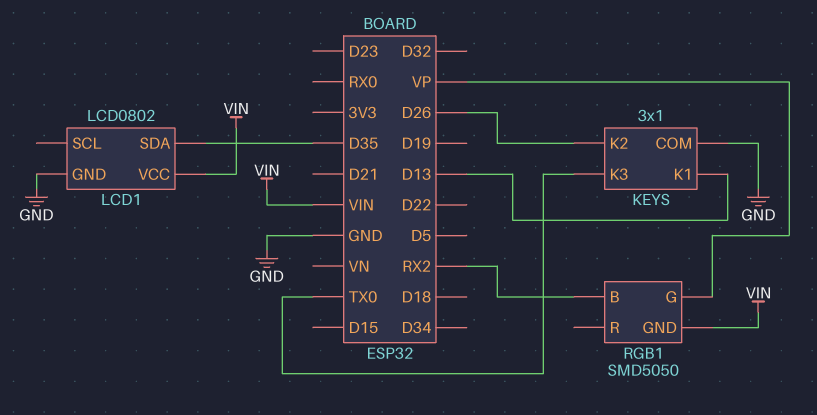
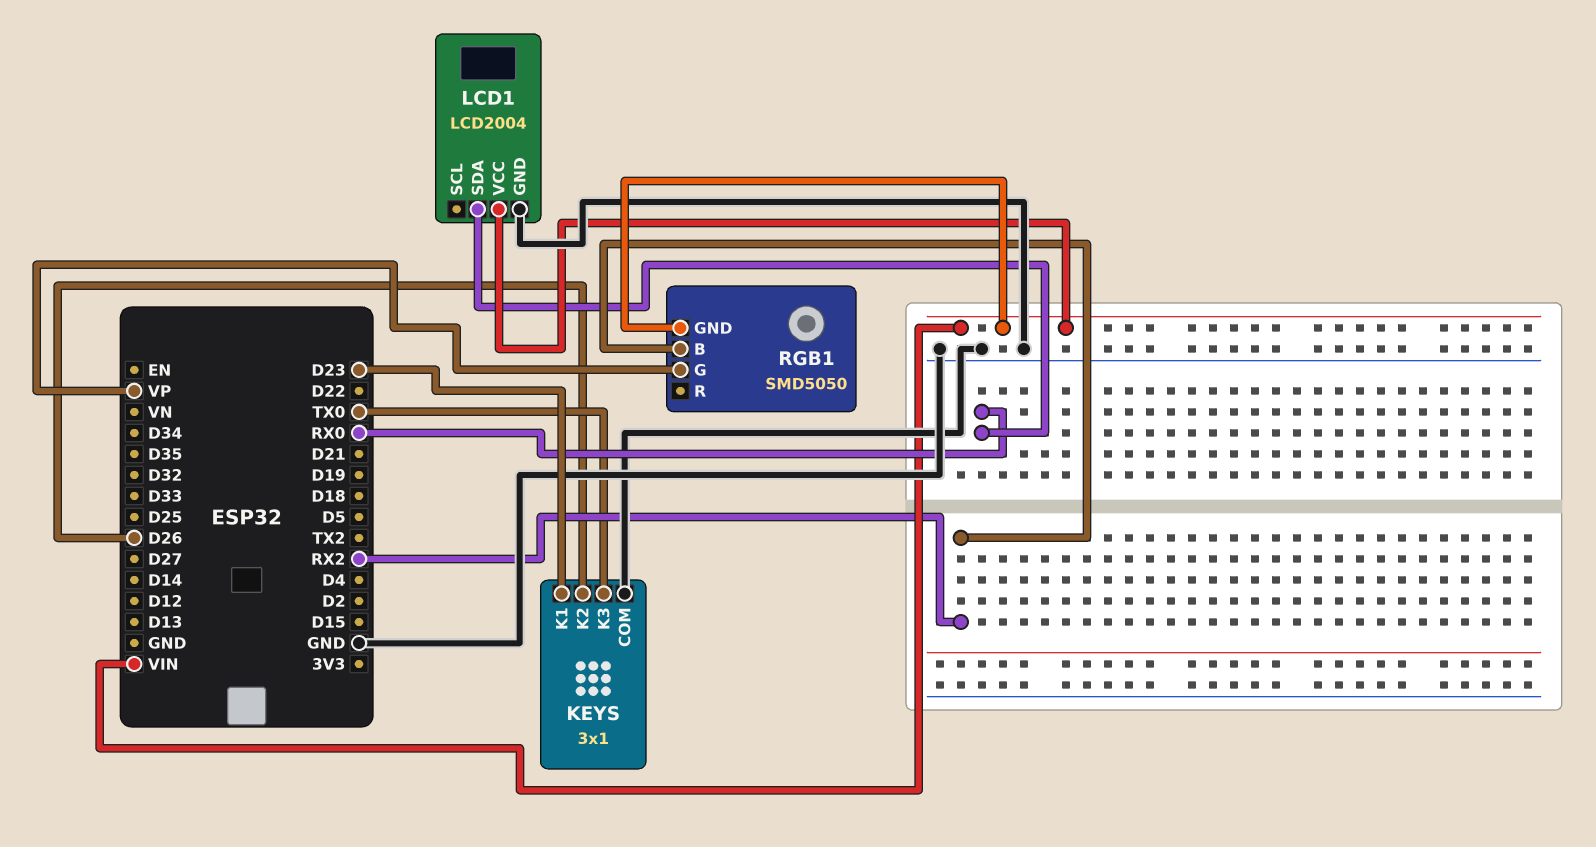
KEYS pin K1: D13 -> D23
LCD1: LCD0802 -> LCD2004
LCD1 pin SDA: D35 -> RX0

